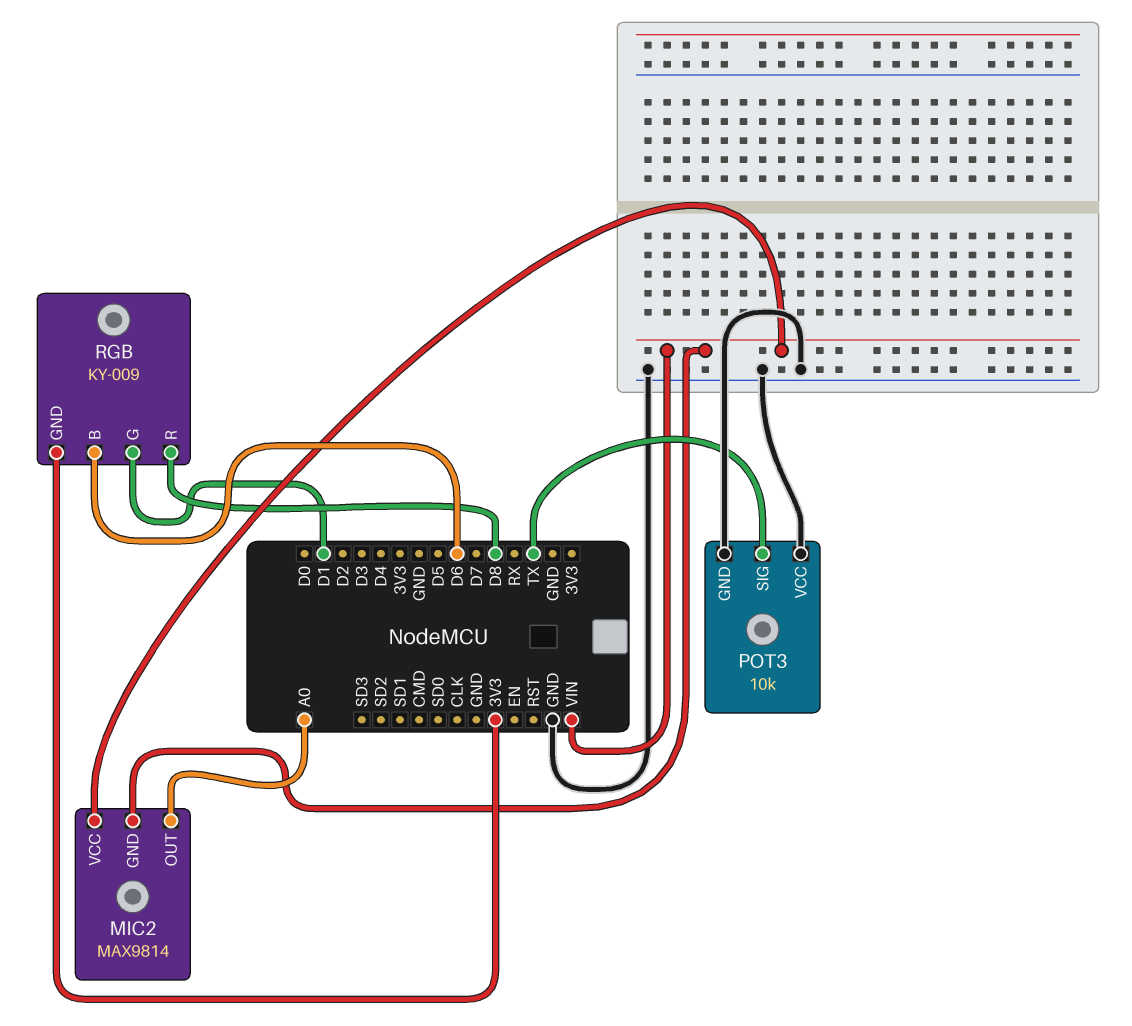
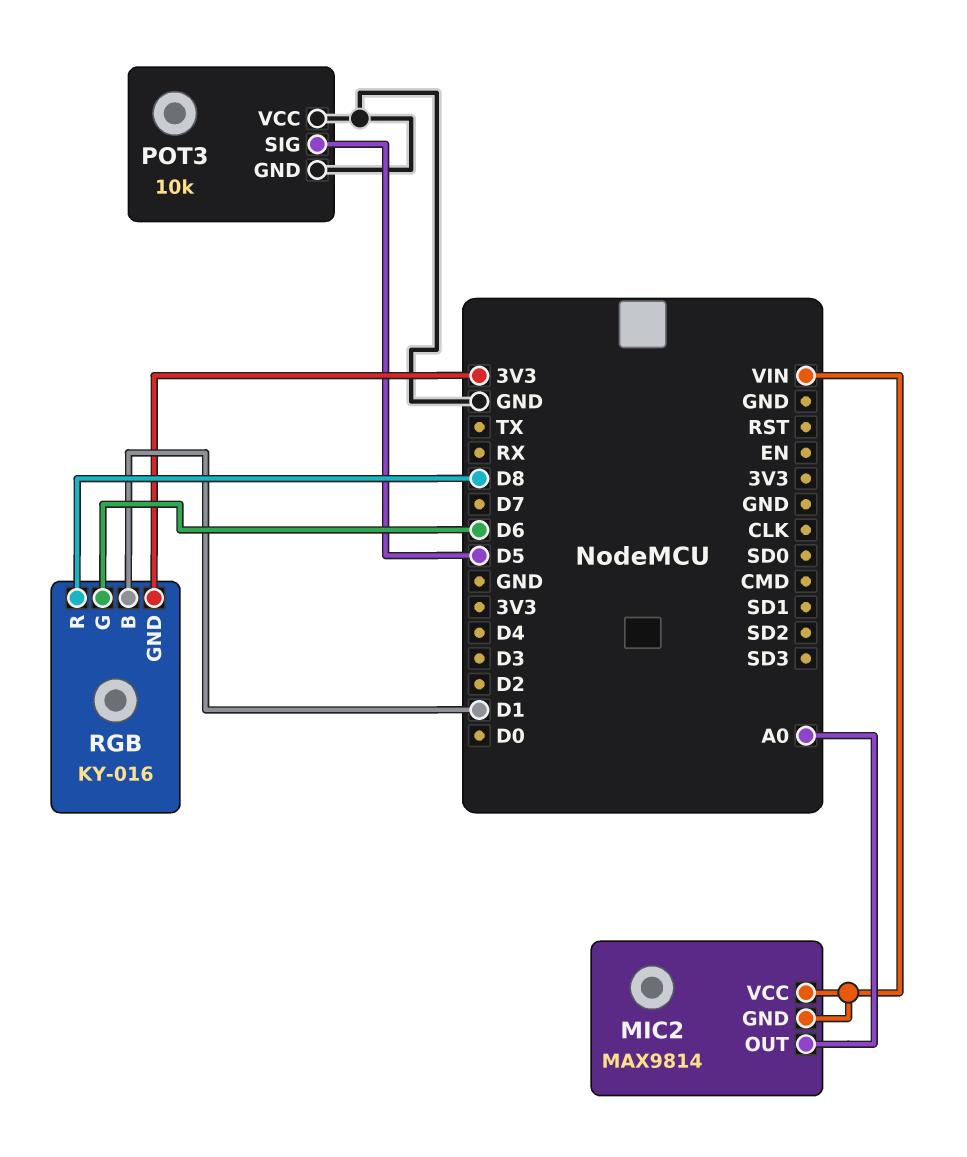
POT3 pin SIG: TX -> D5
RGB: KY-009 -> KY-016
RGB pin B: D6 -> D1
RGB pin G: D1 -> D6

